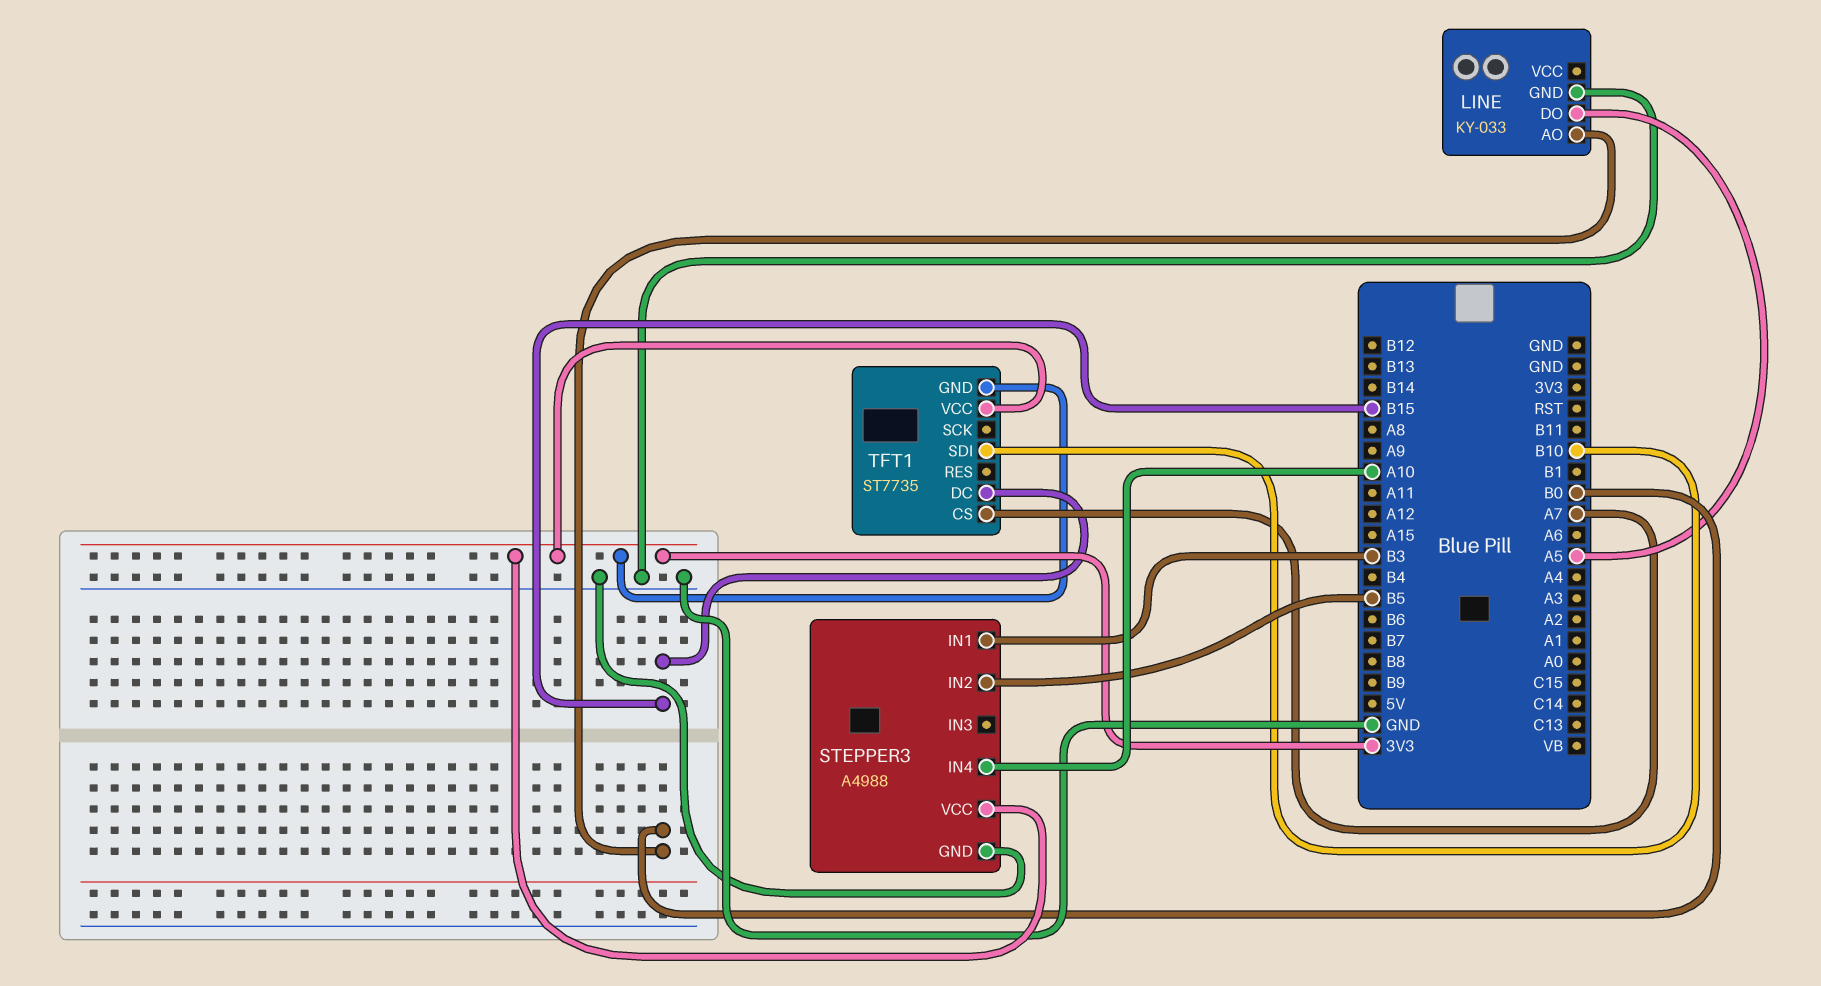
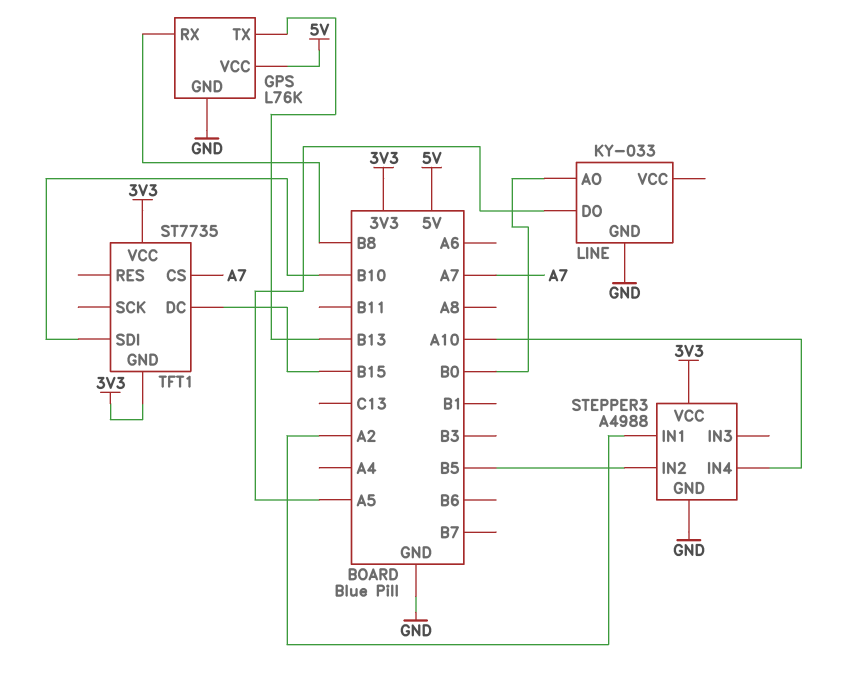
GPS: none -> L76K
GPS pin GND: none -> GND
GPS pin RX: none -> B8
GPS pin TX: none -> B13
GPS pin VCC: none -> 5V
STEPPER3 pin IN1: B3 -> A2

